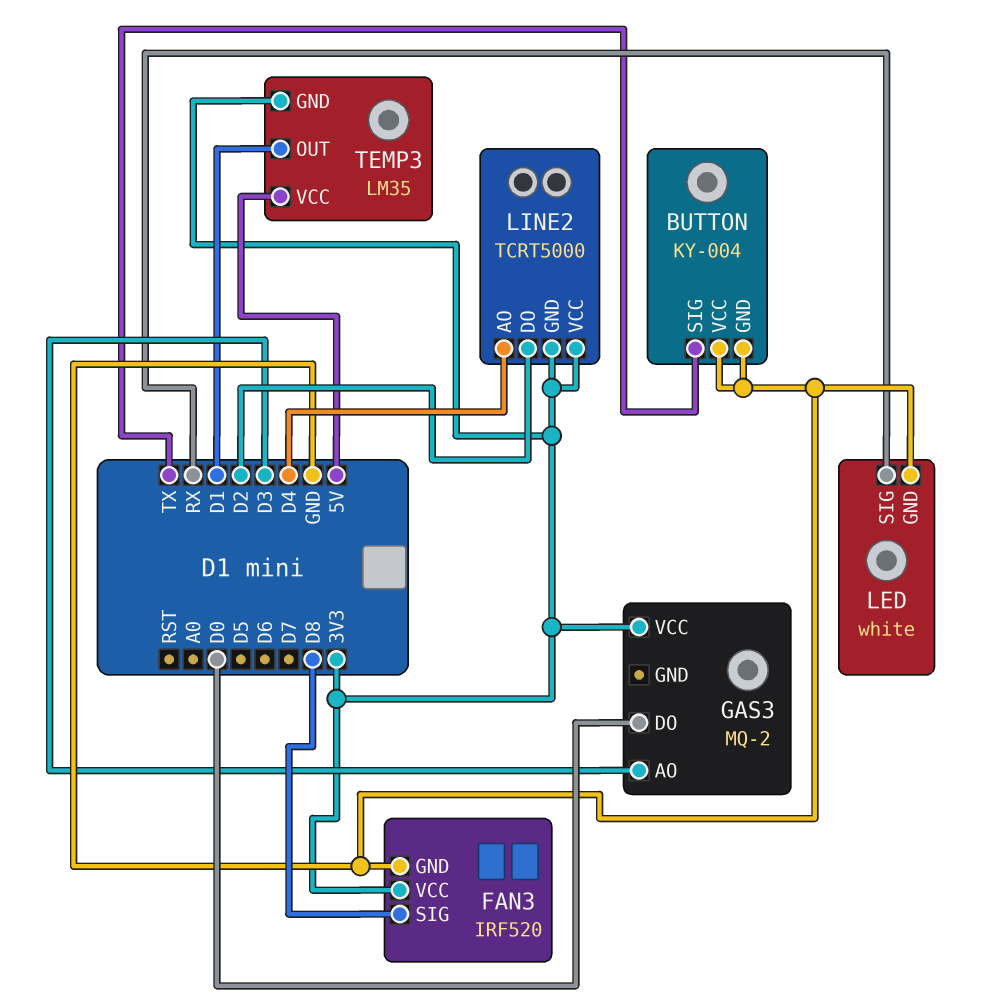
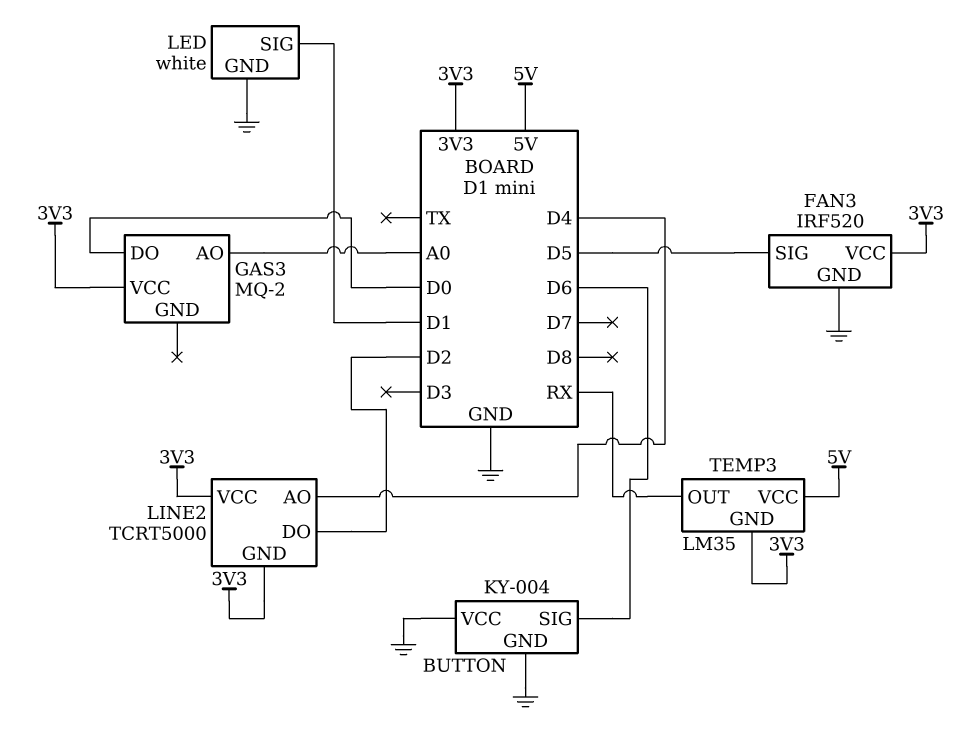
BUTTON pin SIG: TX -> D6
FAN3 pin SIG: D8 -> D5
GAS3 pin AO: D3 -> A0
LED pin SIG: RX -> D1
TEMP3 pin OUT: D1 -> RX

